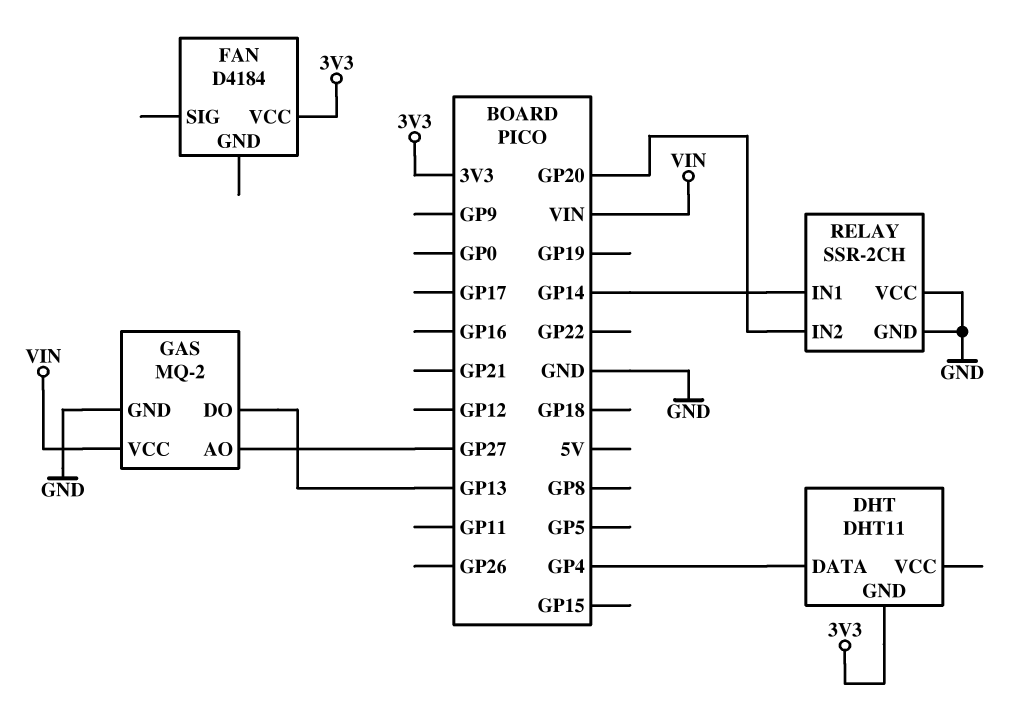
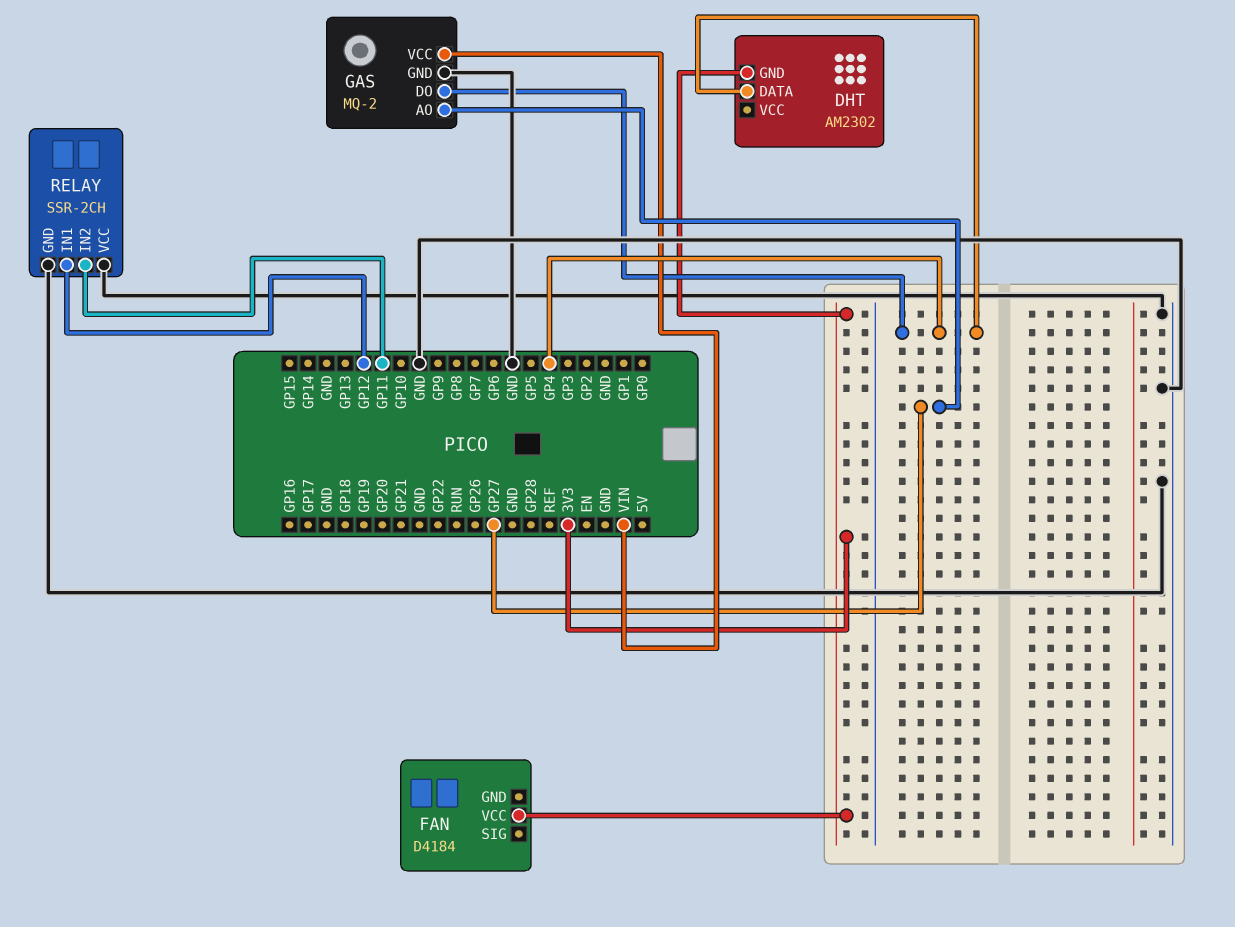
DHT: DHT11 -> AM2302
GAS pin DO: GP13 -> GP4
RELAY pin IN1: GP14 -> GP12
RELAY pin IN2: GP20 -> GP11

